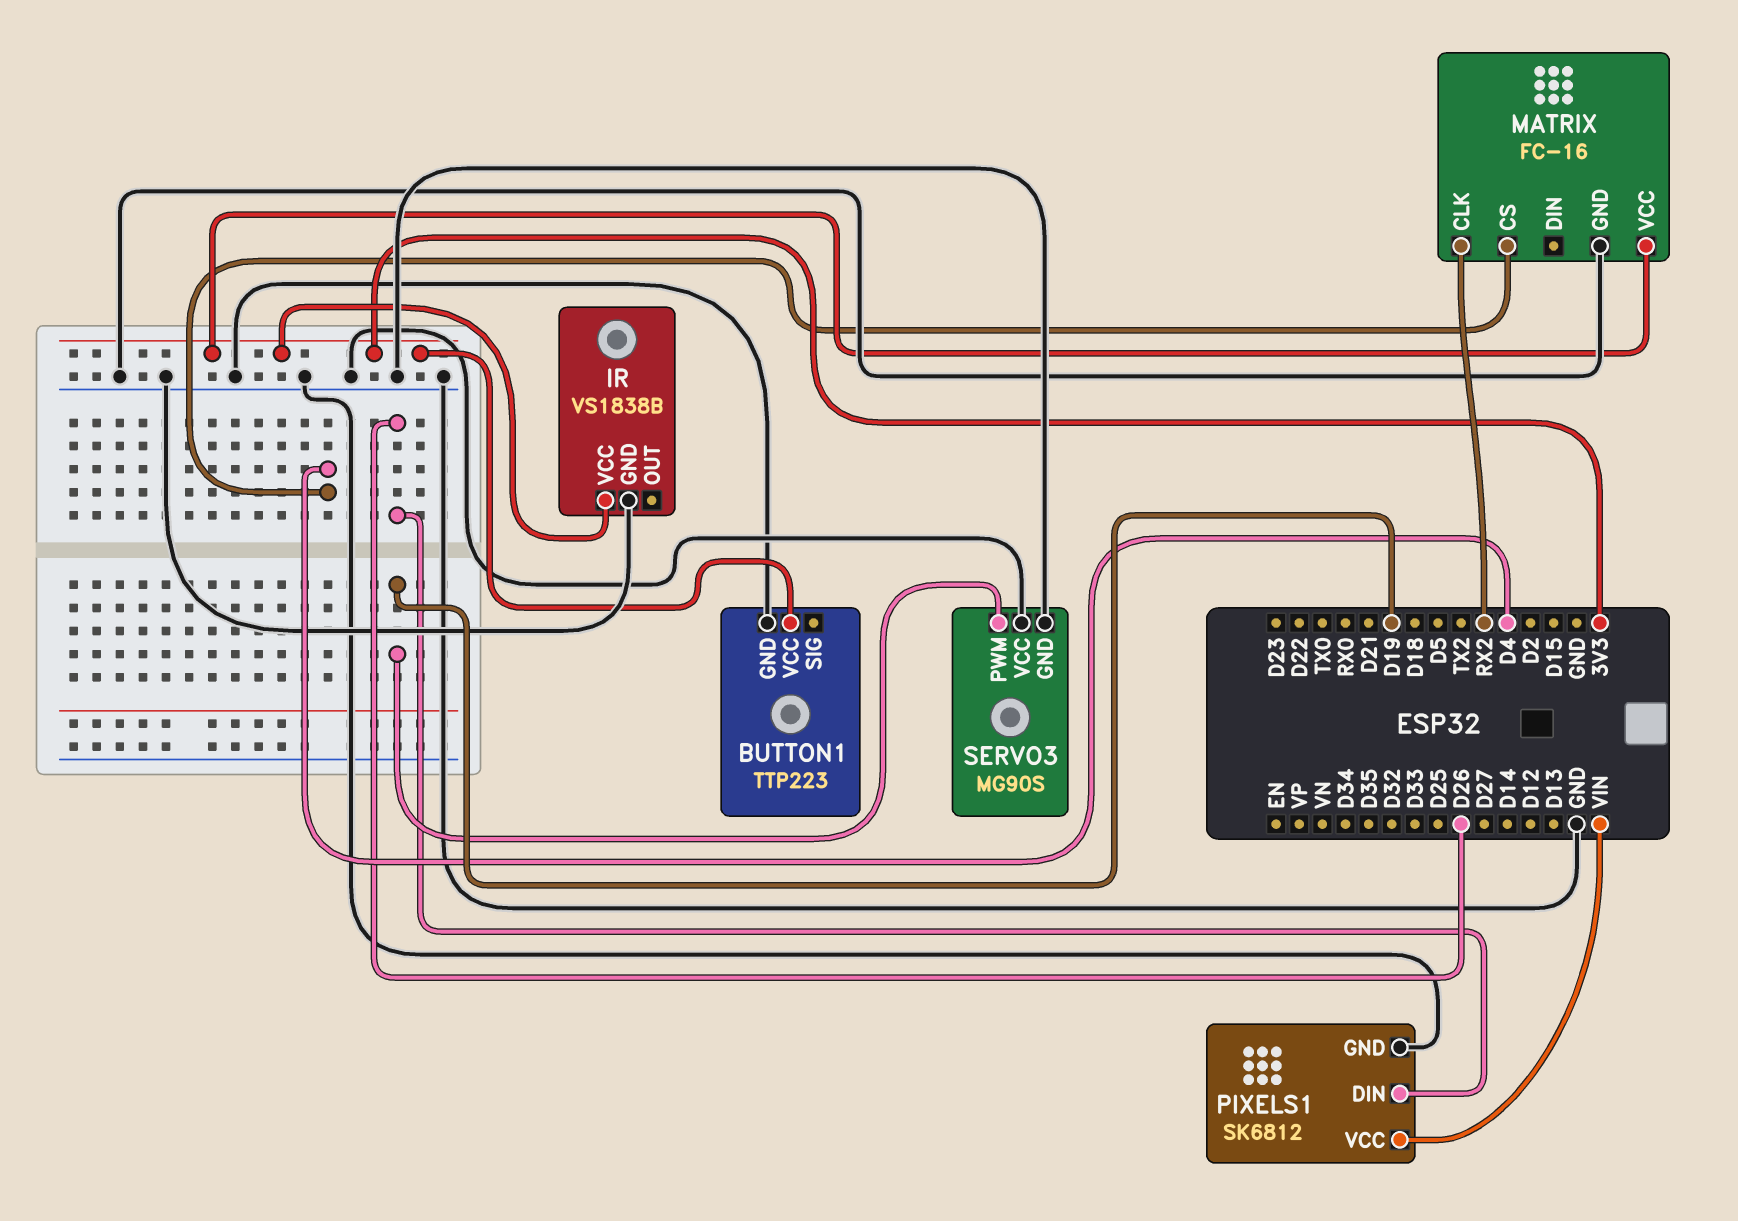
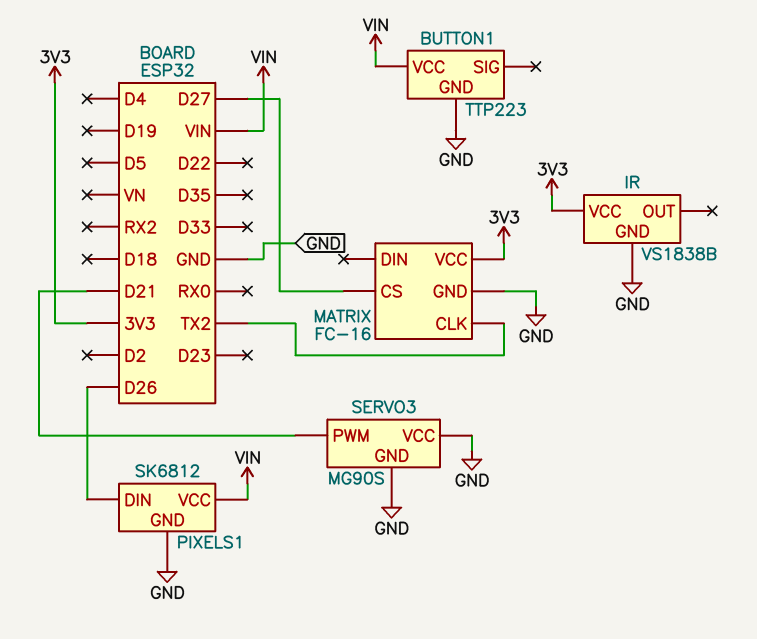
BUTTON1 pin VCC: 3V3 -> VIN
MATRIX pin CLK: RX2 -> TX2
MATRIX pin CS: D4 -> D27
SERVO3 pin PWM: D19 -> D21

